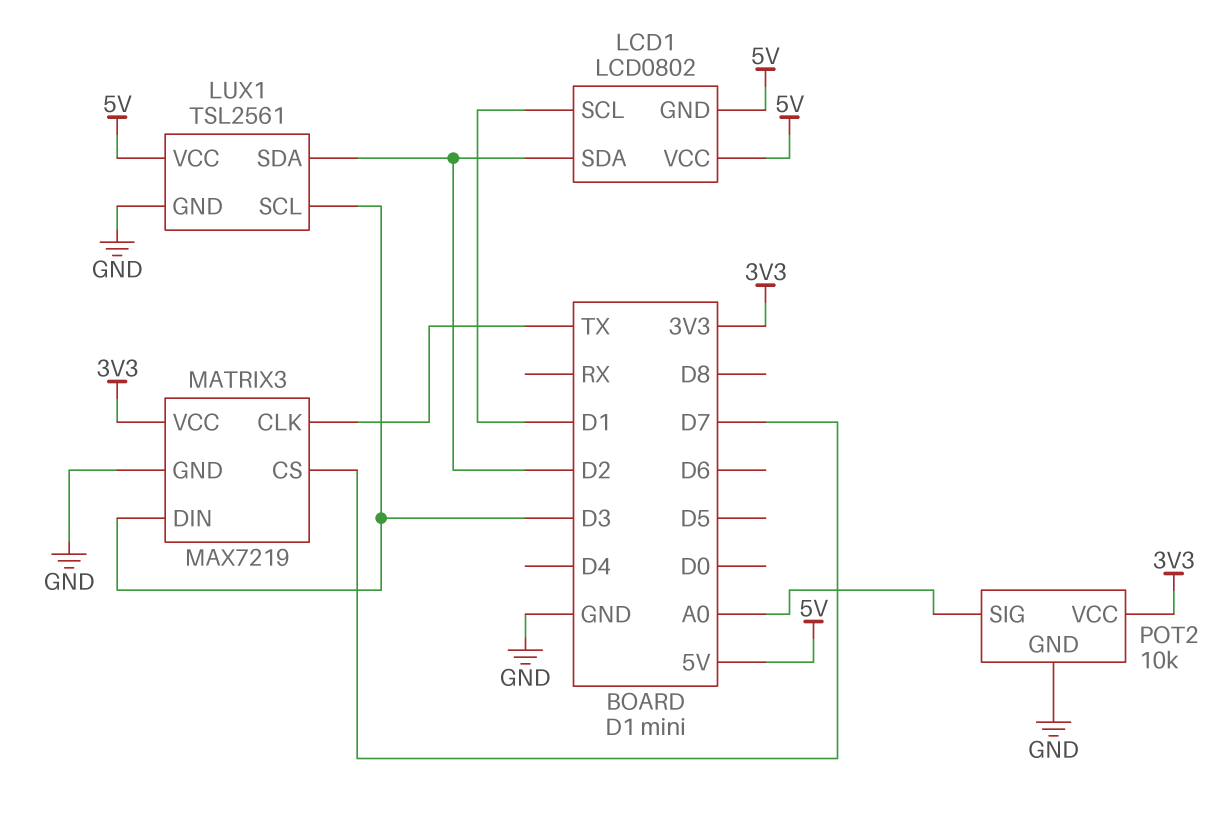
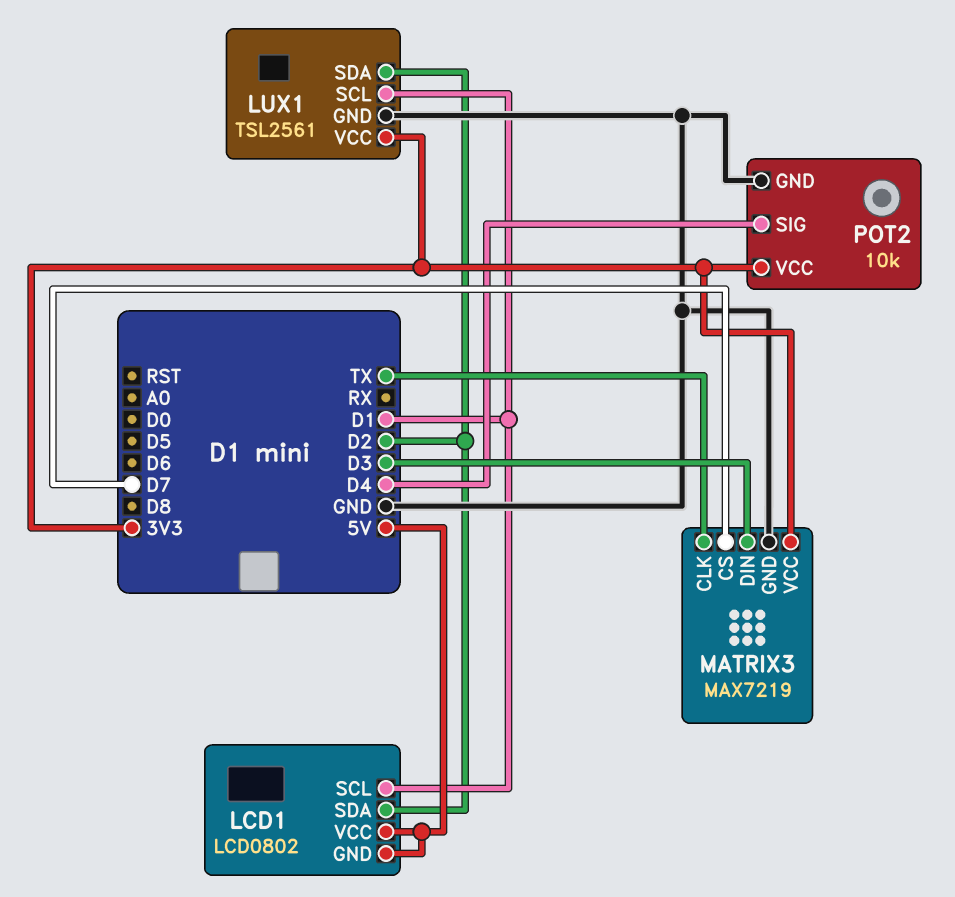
LUX1 pin SCL: D3 -> D1
LUX1 pin VCC: 5V -> 3V3
POT2 pin SIG: A0 -> D4

